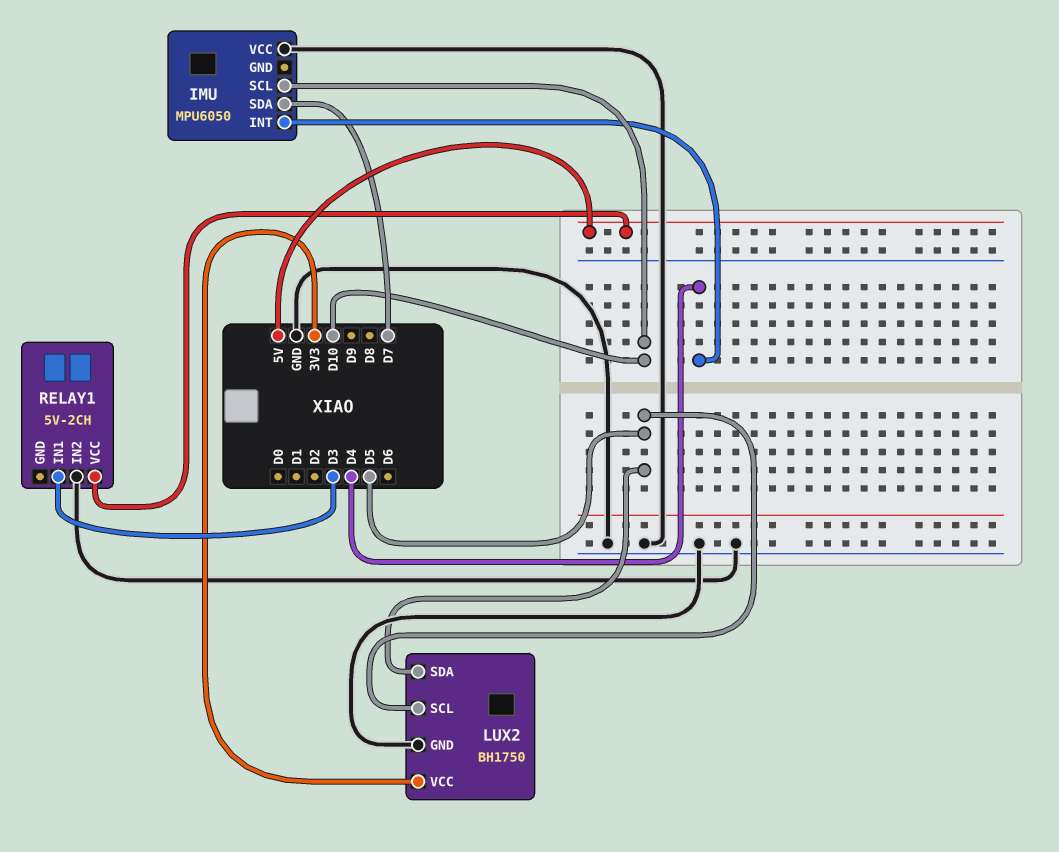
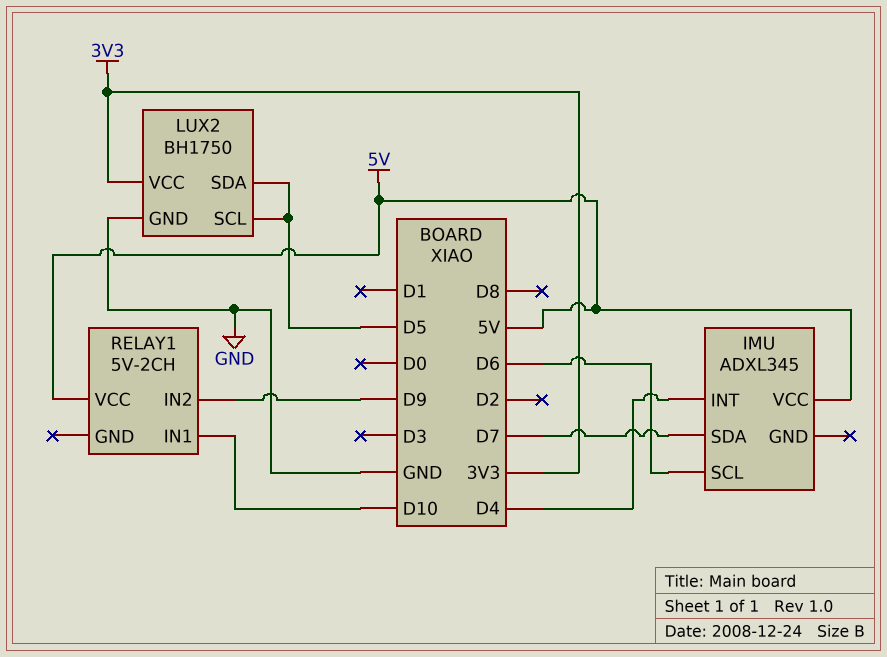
IMU: MPU6050 -> ADXL345
IMU pin SCL: D10 -> D6
IMU pin VCC: GND -> 5V
RELAY1 pin IN1: D3 -> D10
RELAY1 pin IN2: GND -> D9

